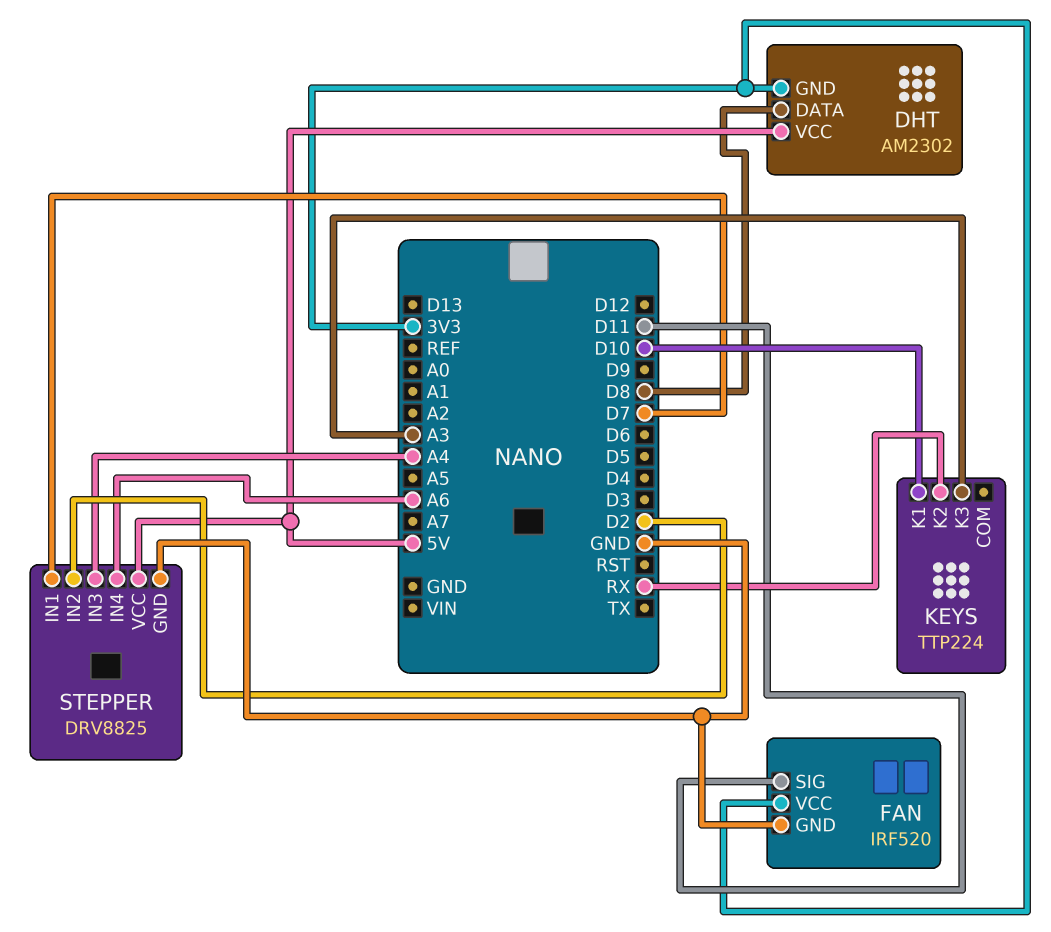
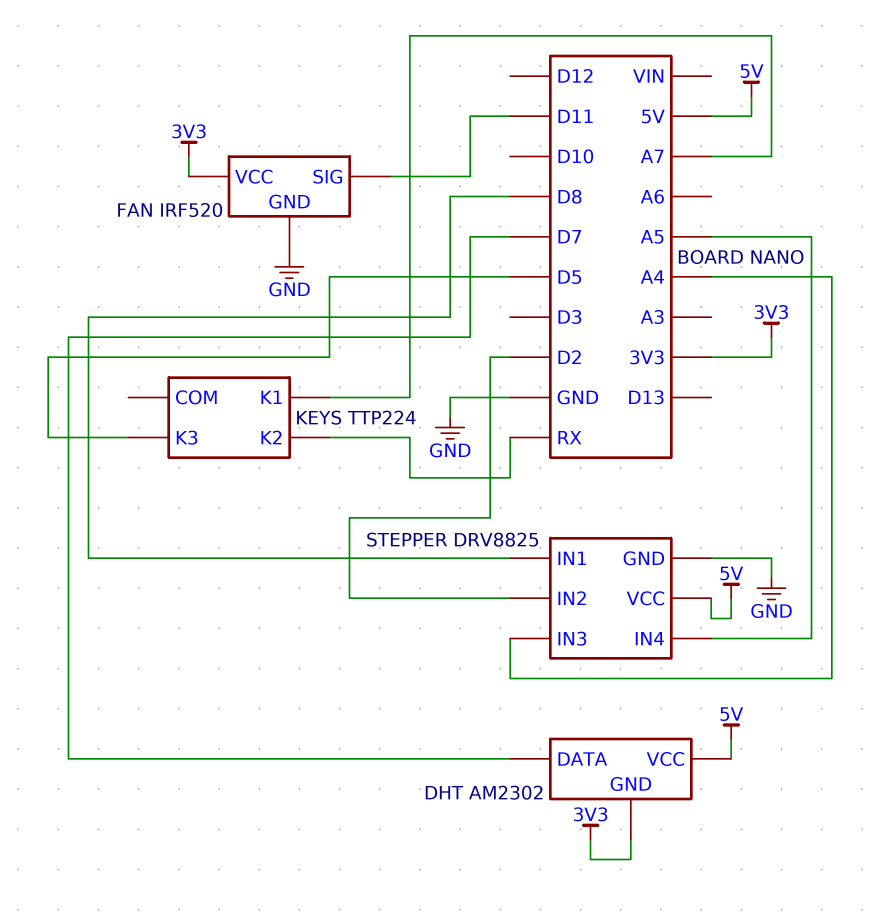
DHT pin DATA: D8 -> D7
KEYS pin K1: D10 -> A7
KEYS pin K3: A3 -> D5
STEPPER pin IN1: D7 -> D8
STEPPER pin IN4: A6 -> A5

